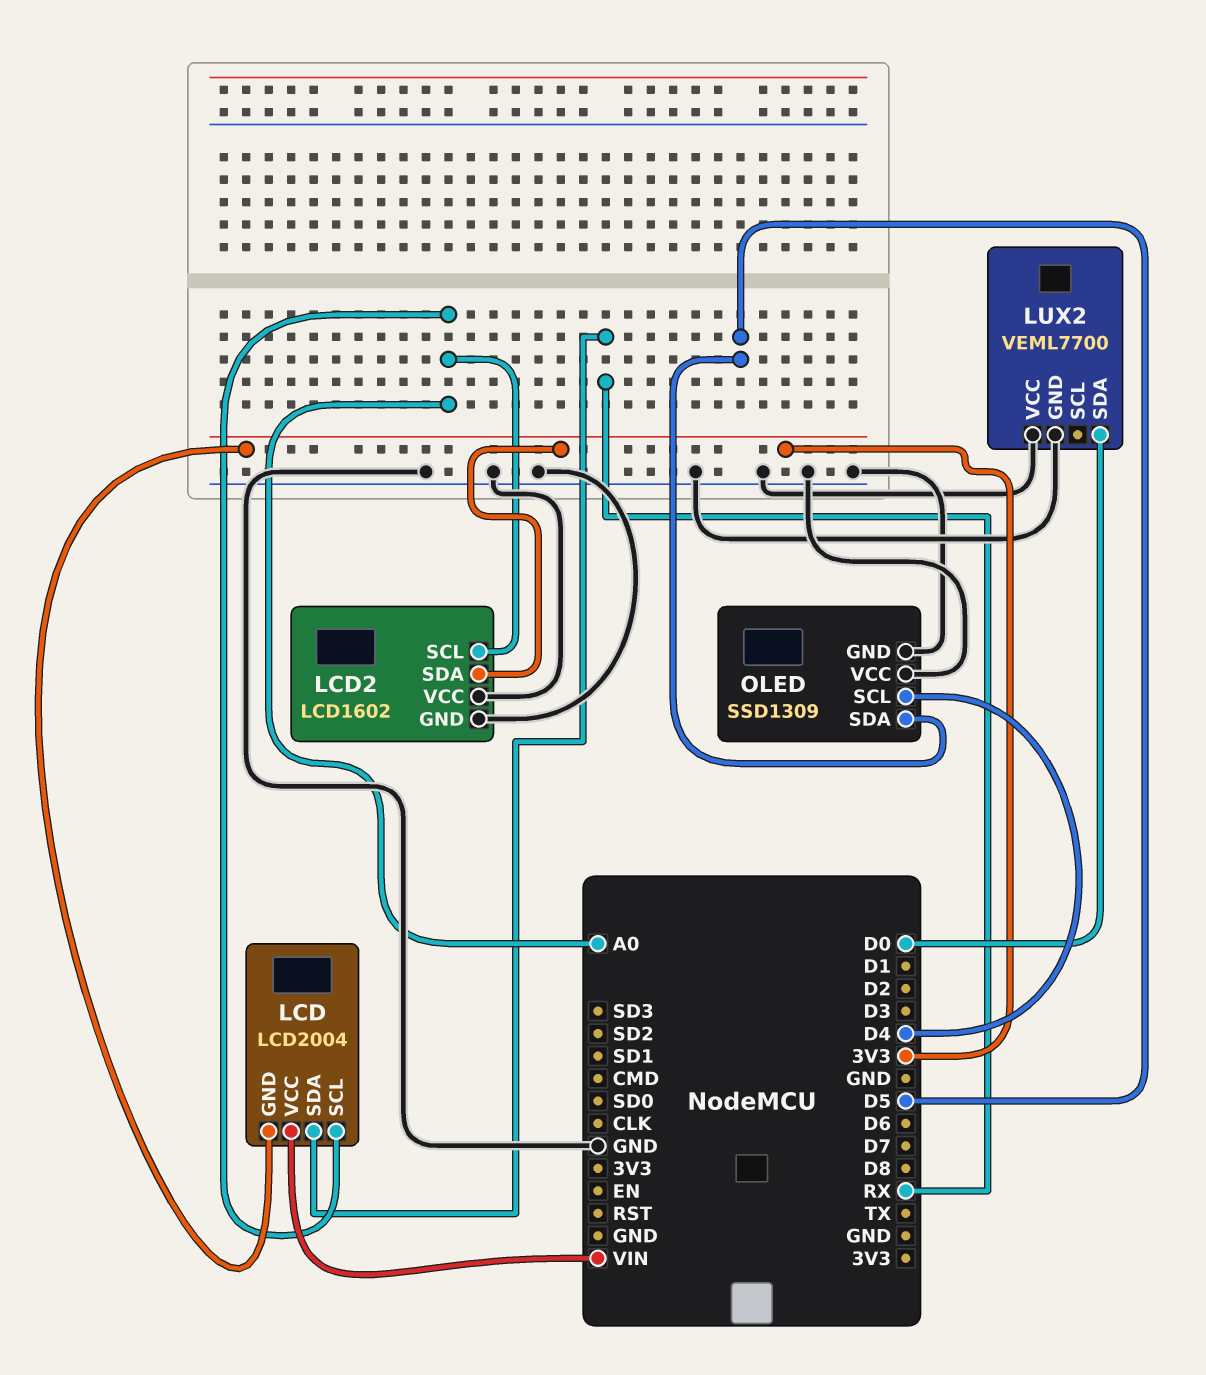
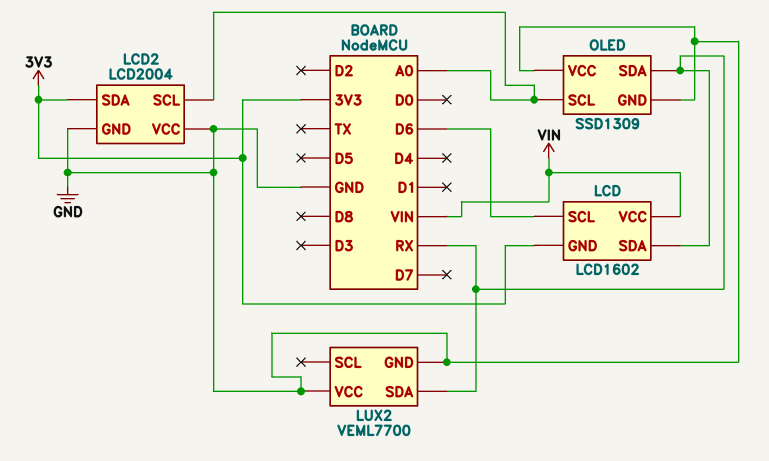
LCD: LCD2004 -> LCD1602
LCD pin SCL: A0 -> D6
LCD2: LCD1602 -> LCD2004
LUX2 pin SDA: D0 -> RX
OLED pin SCL: D4 -> A0
OLED pin SDA: D5 -> RX

